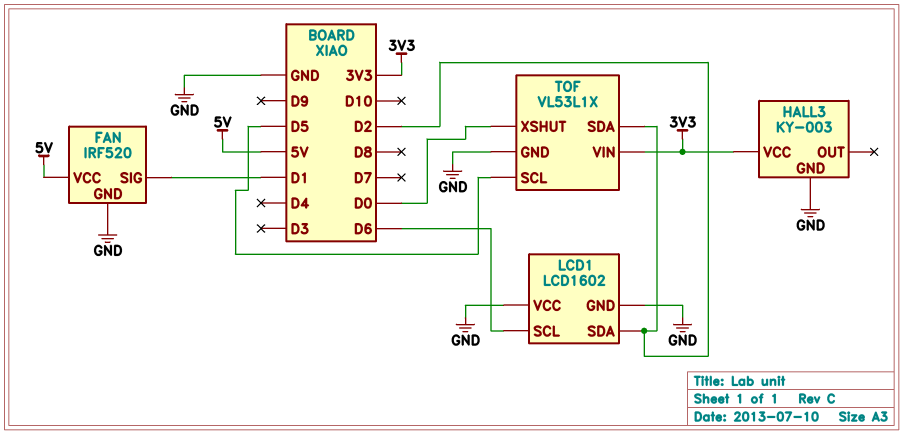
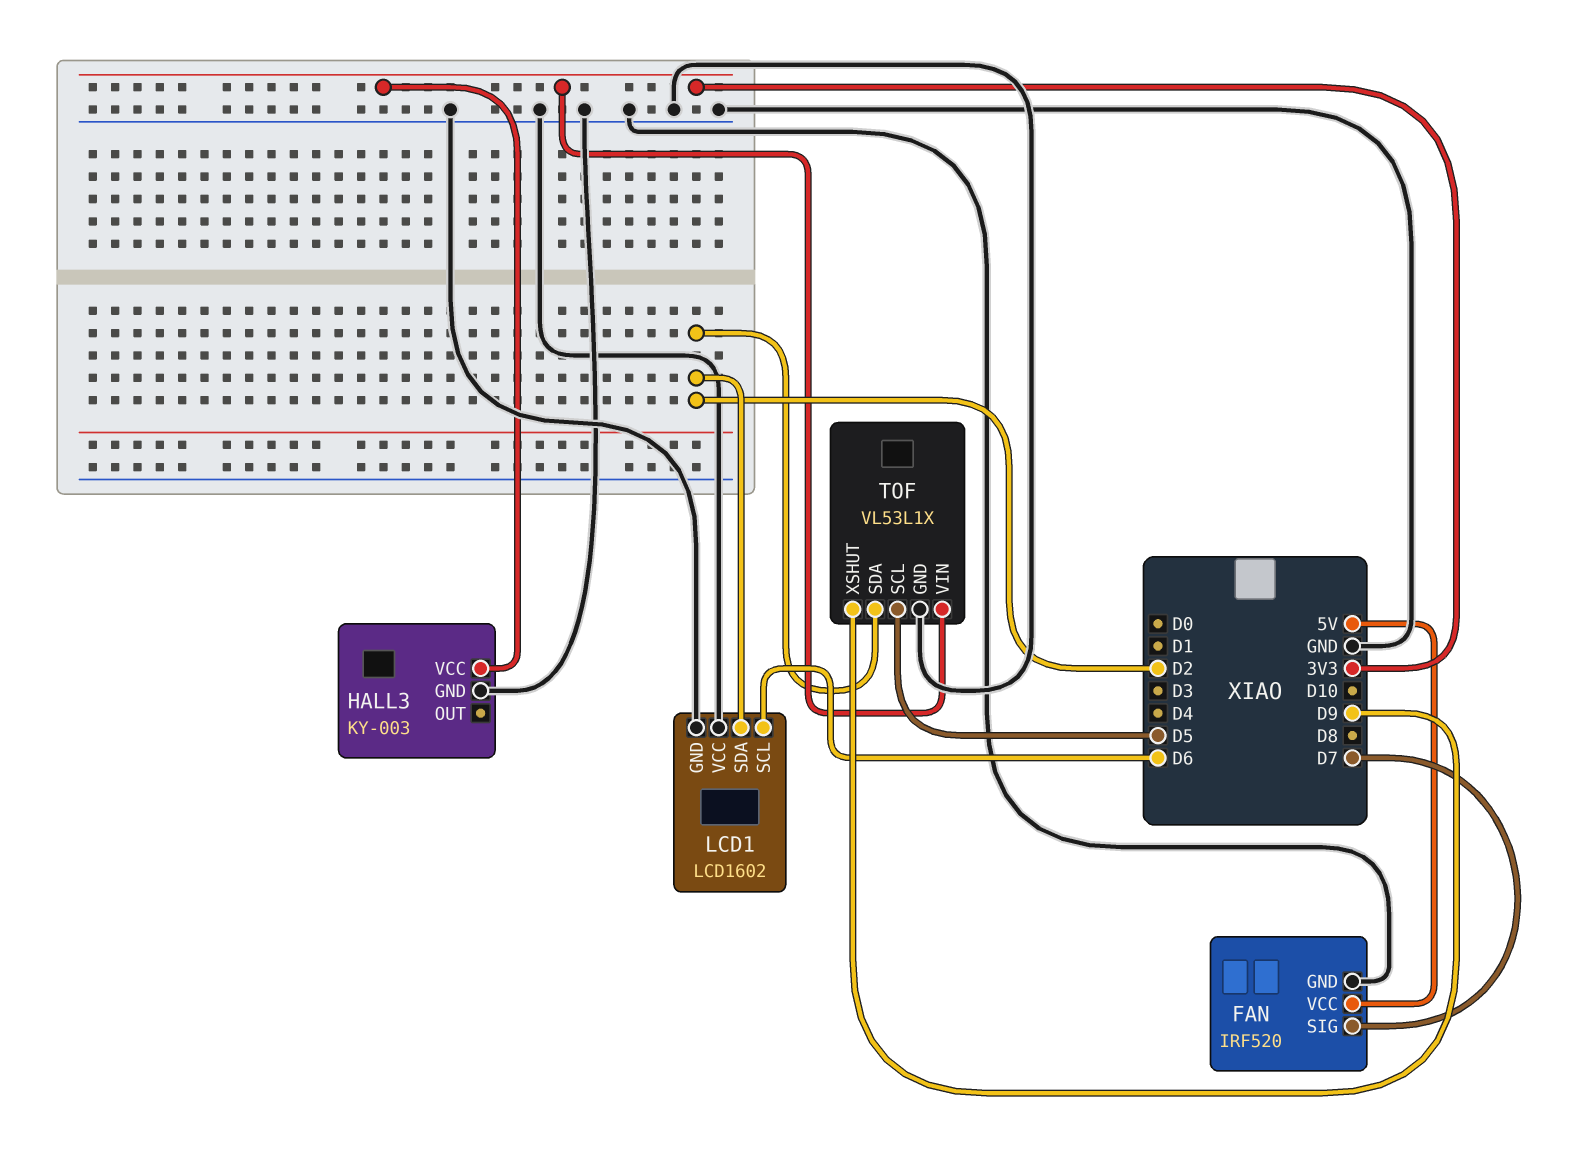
FAN pin SIG: D1 -> D7
TOF pin XSHUT: D0 -> D9

